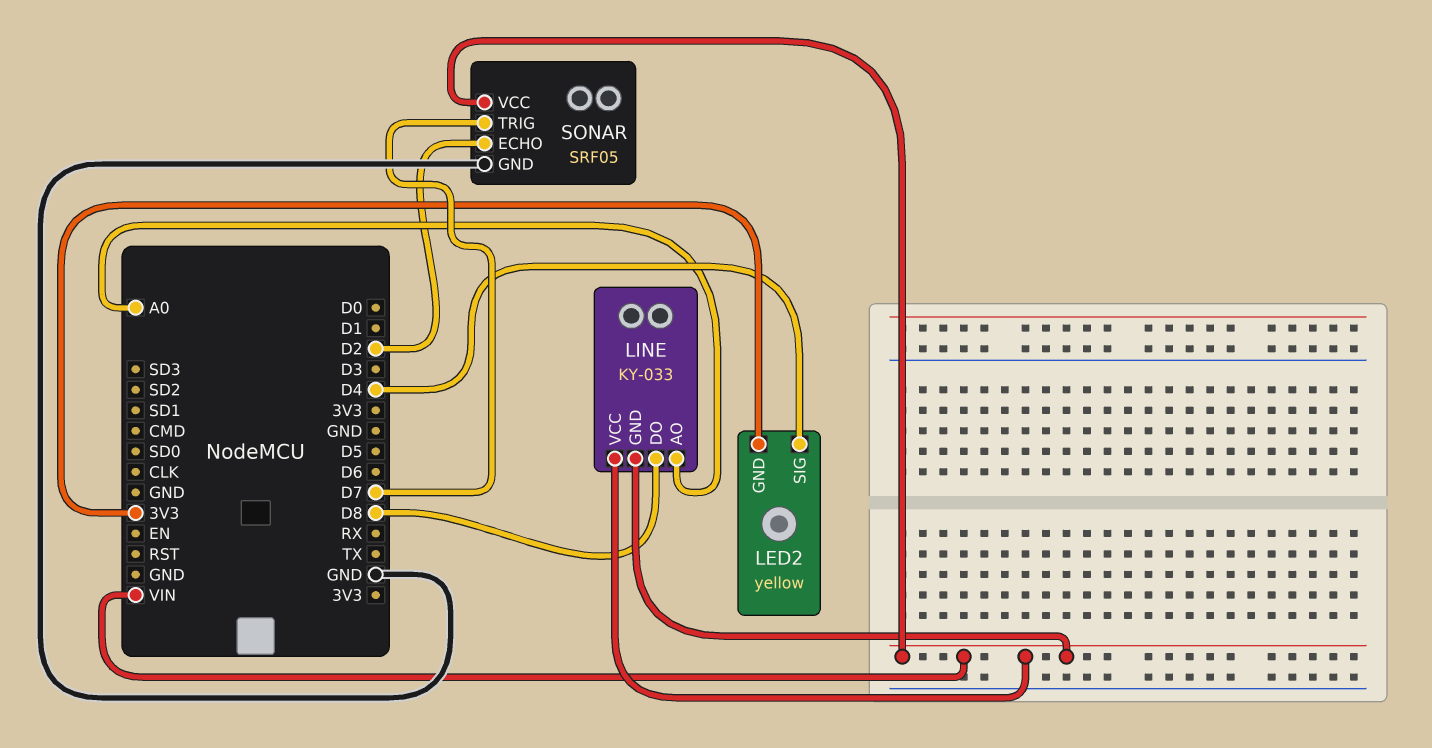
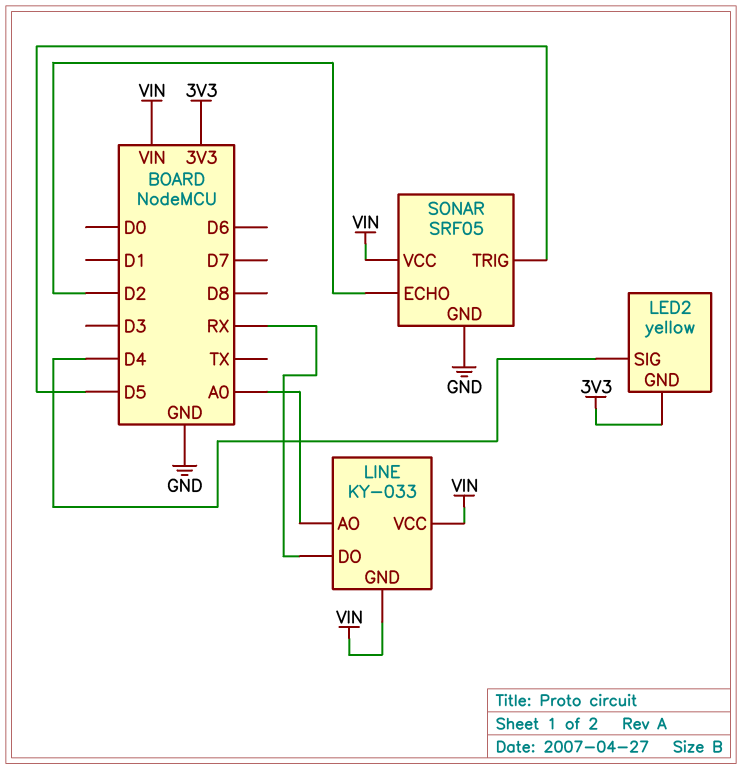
LINE pin DO: D8 -> RX
SONAR pin TRIG: D7 -> D5

